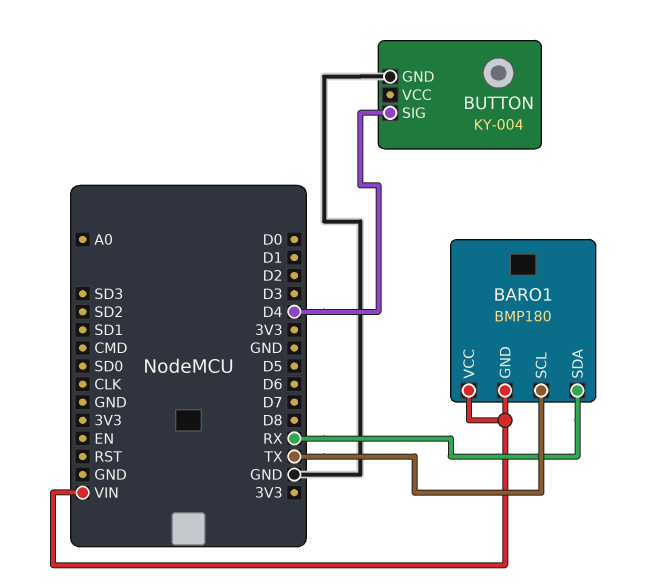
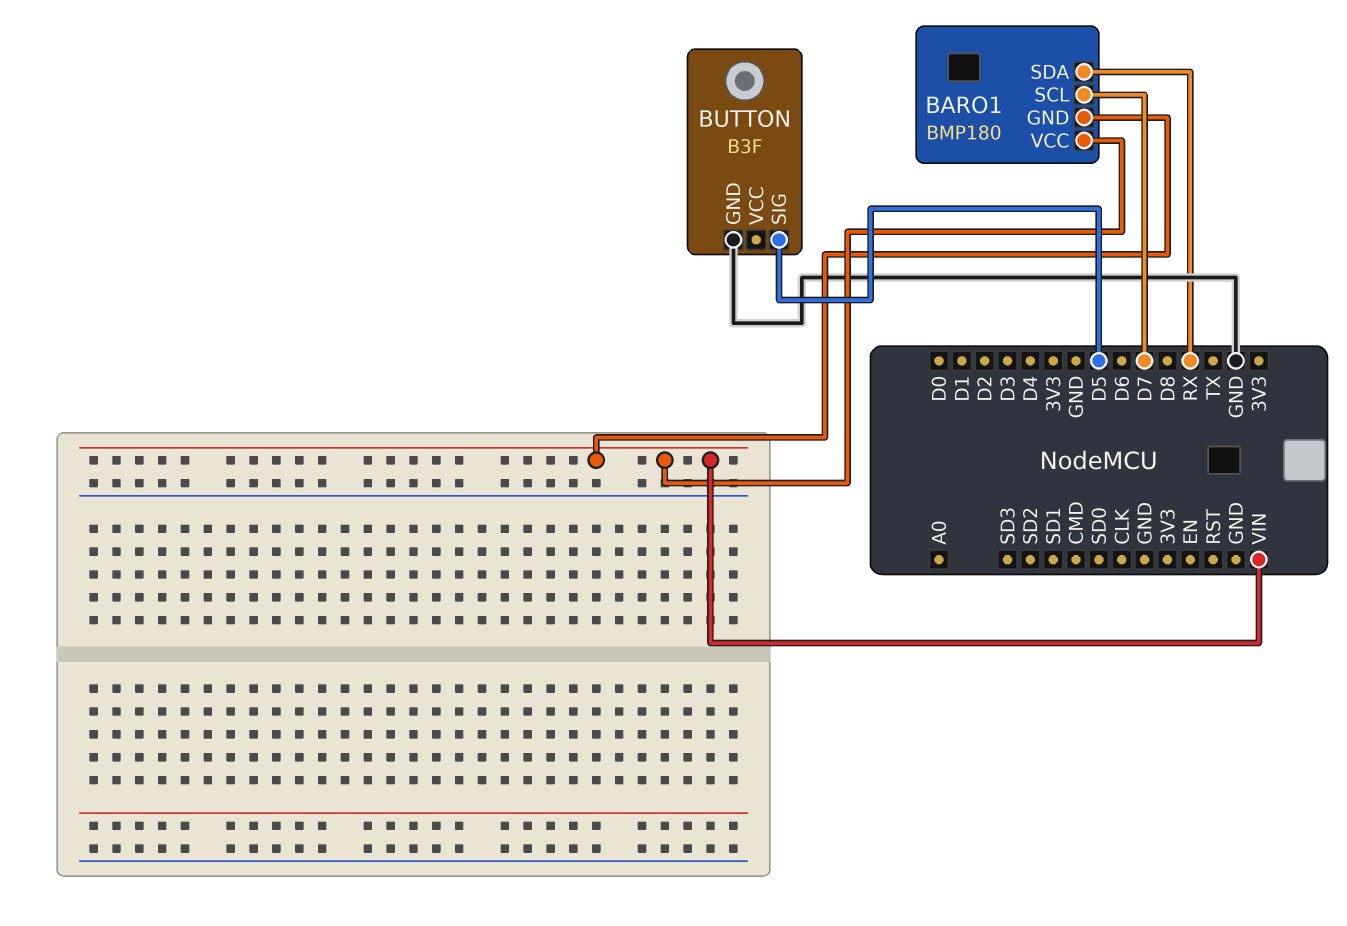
BARO1 pin SCL: TX -> D7
BUTTON: KY-004 -> B3F
BUTTON pin SIG: D4 -> D5

